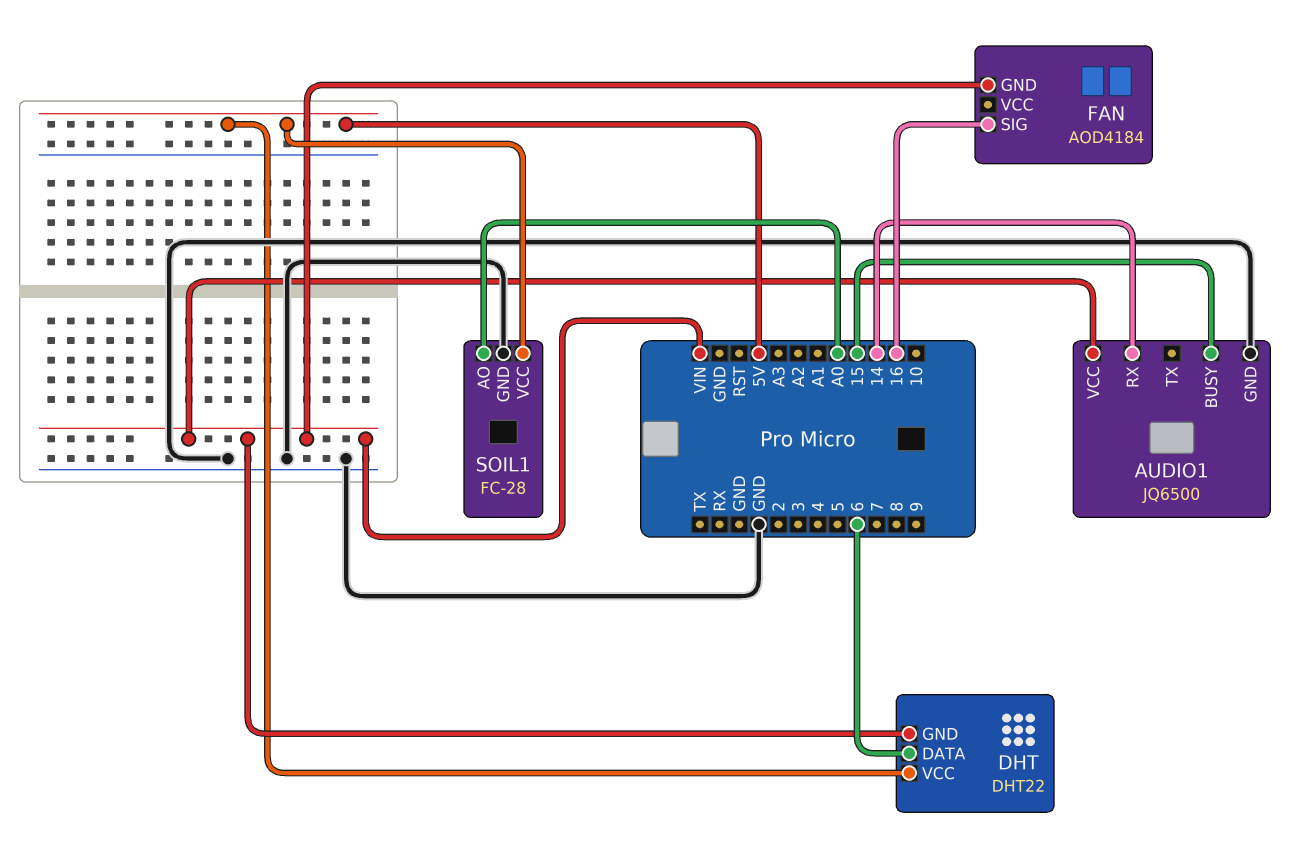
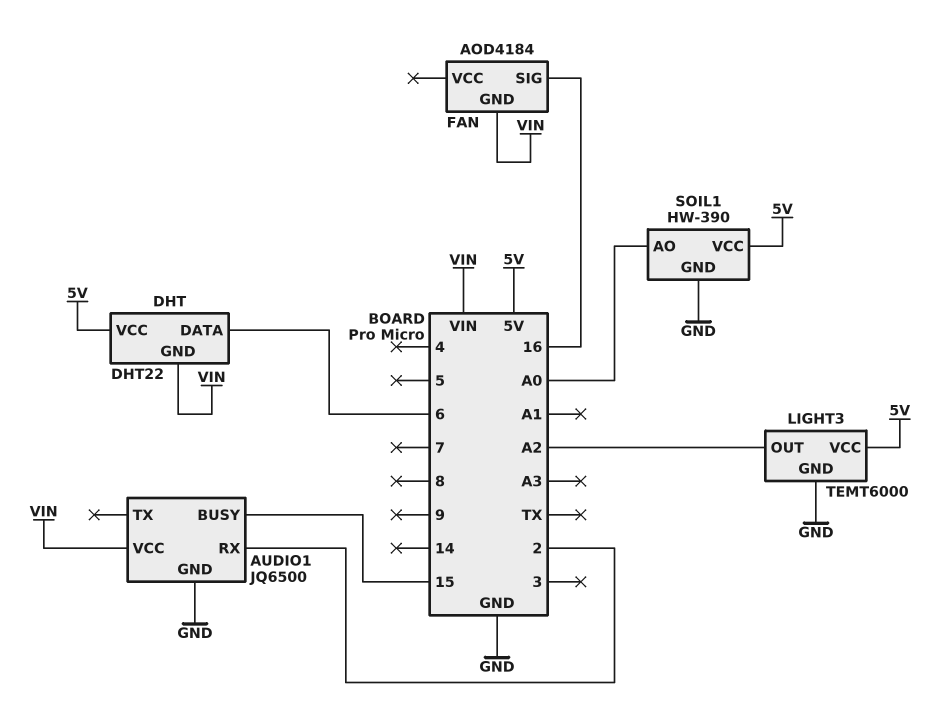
AUDIO1 pin RX: 14 -> 2
LIGHT3: none -> TEMT6000
LIGHT3 pin GND: none -> GND
LIGHT3 pin OUT: none -> A2
LIGHT3 pin VCC: none -> 5V
SOIL1: FC-28 -> HW-390

